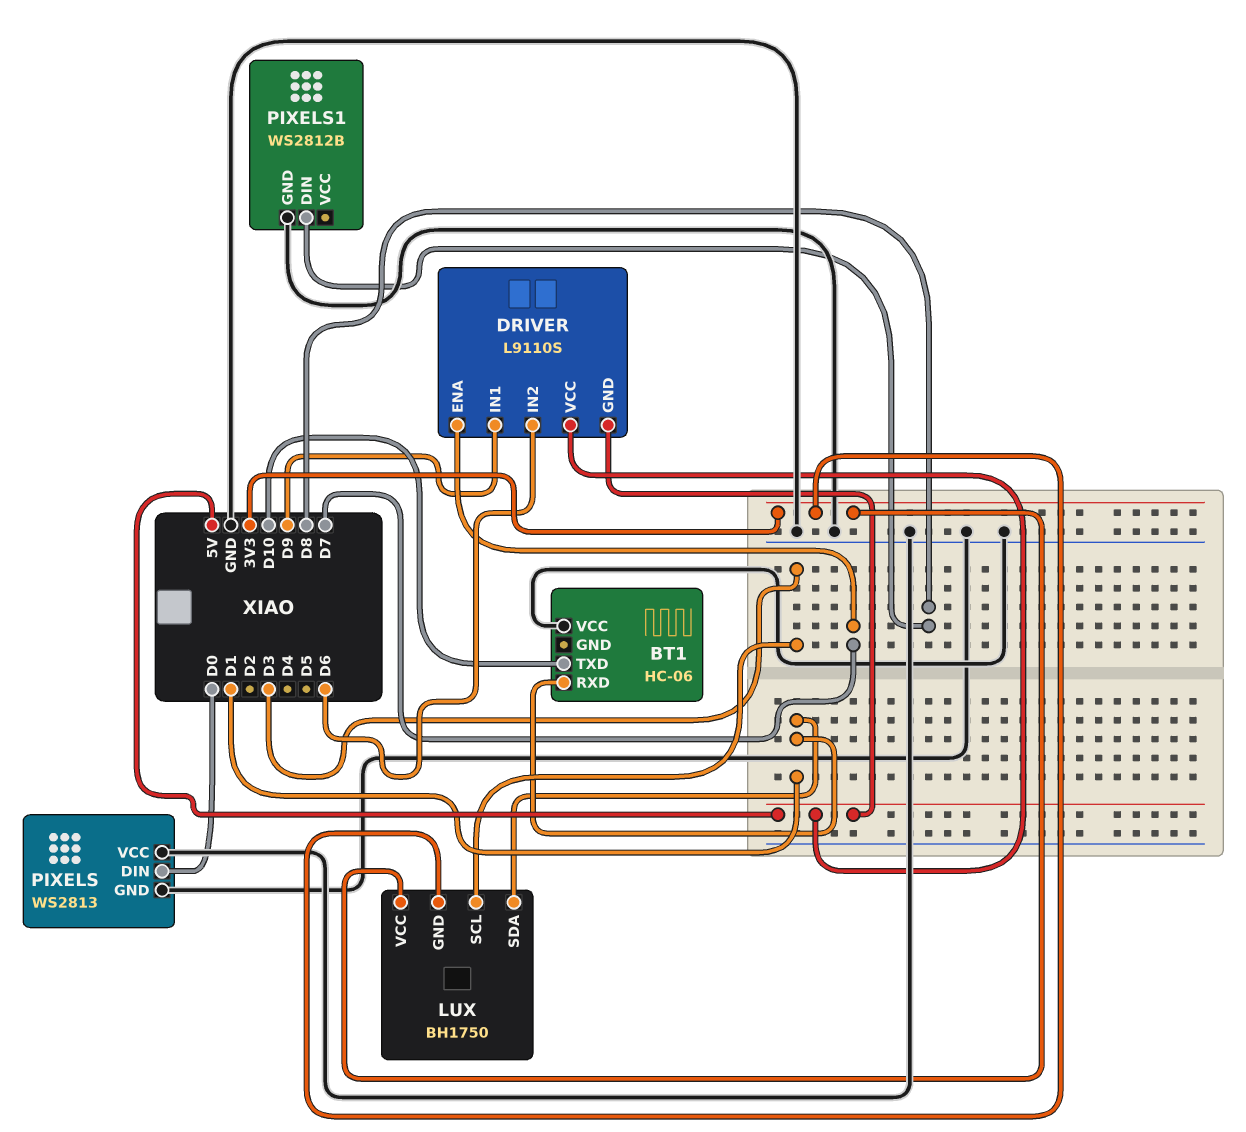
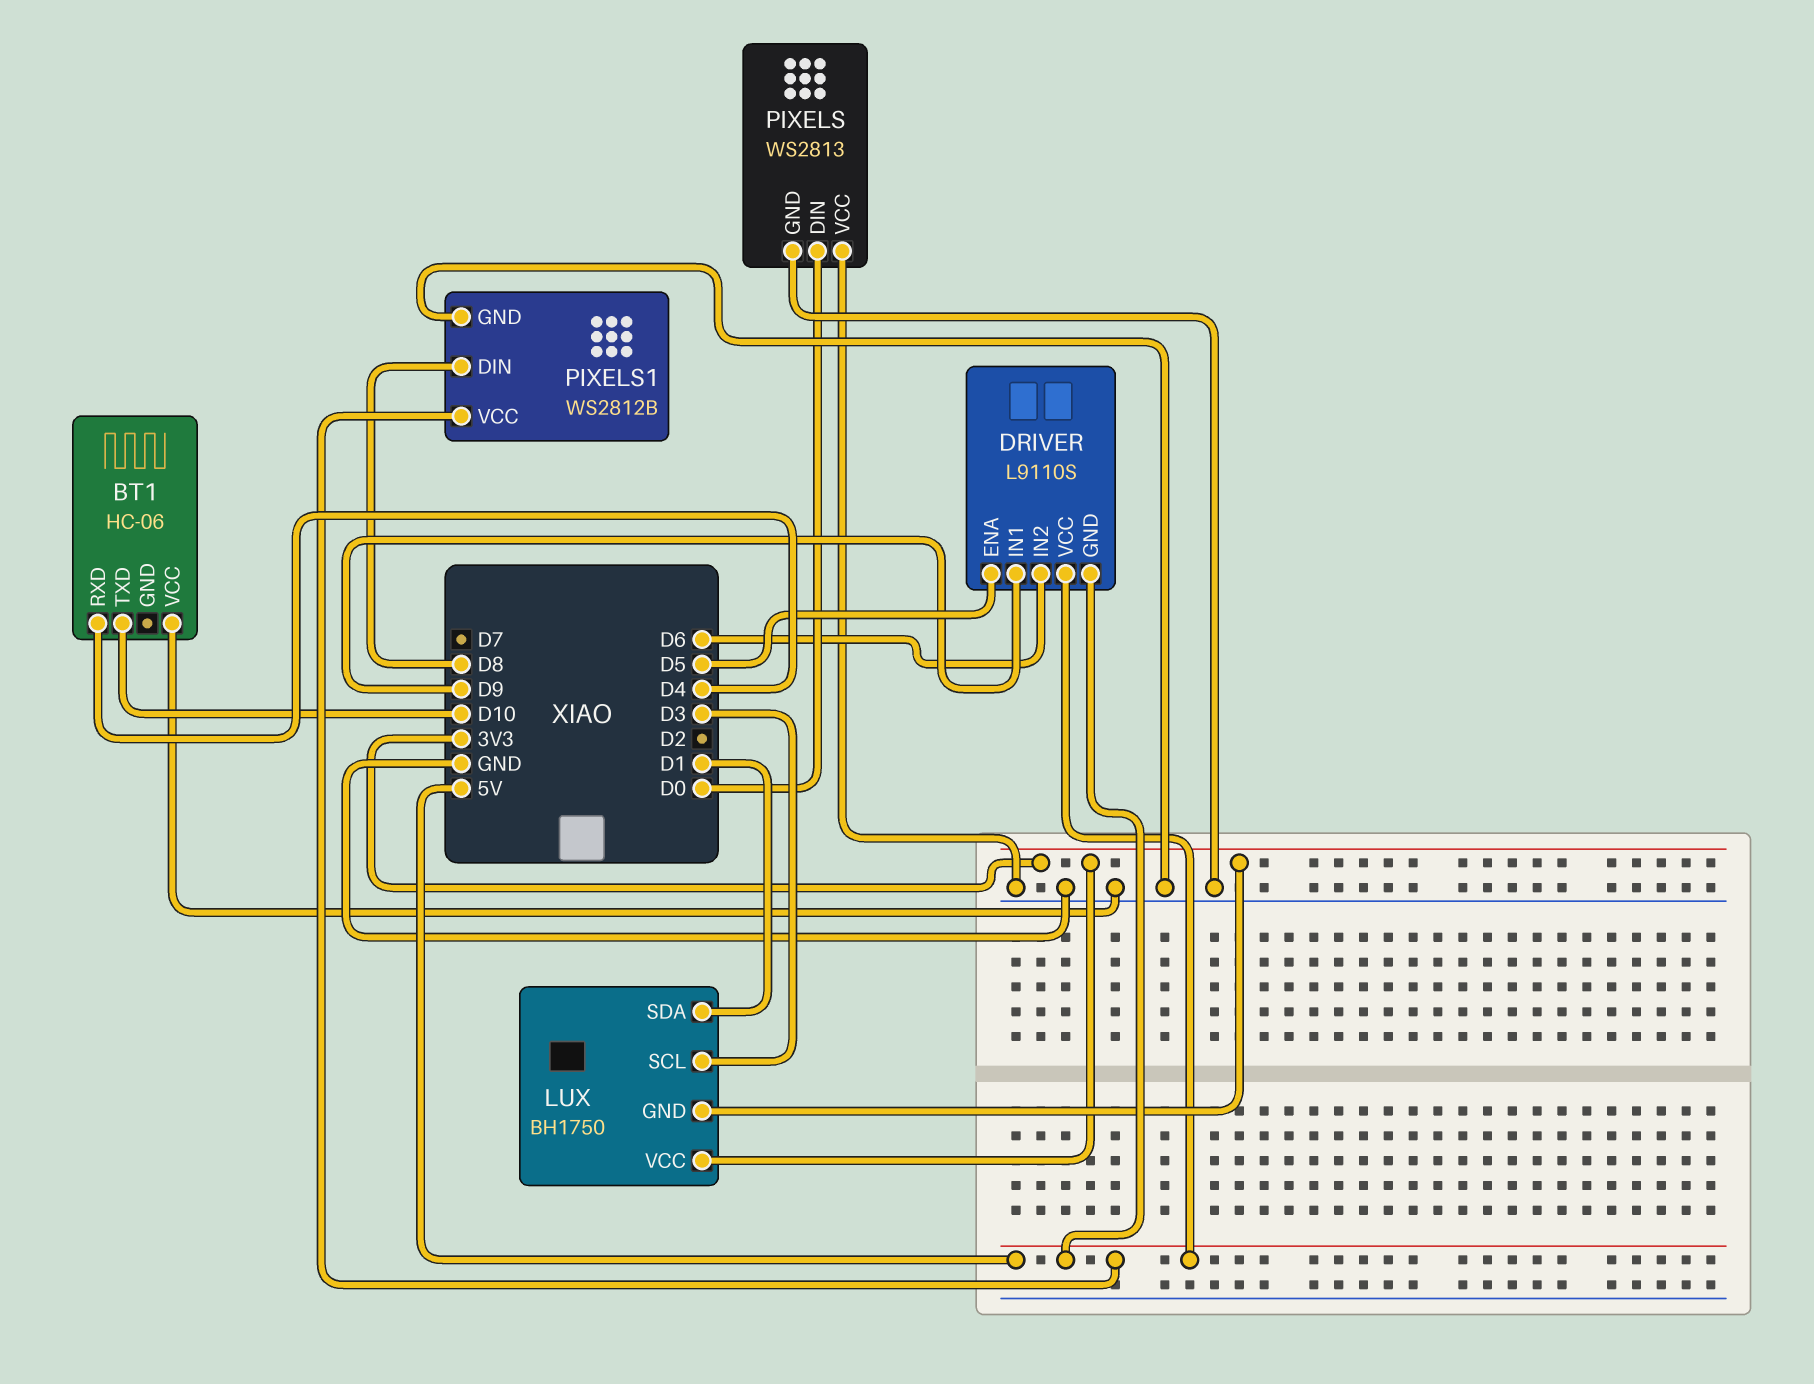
BT1 pin RXD: D1 -> D4
DRIVER pin ENA: D7 -> D5
PIXELS1 pin VCC: none -> 5V

